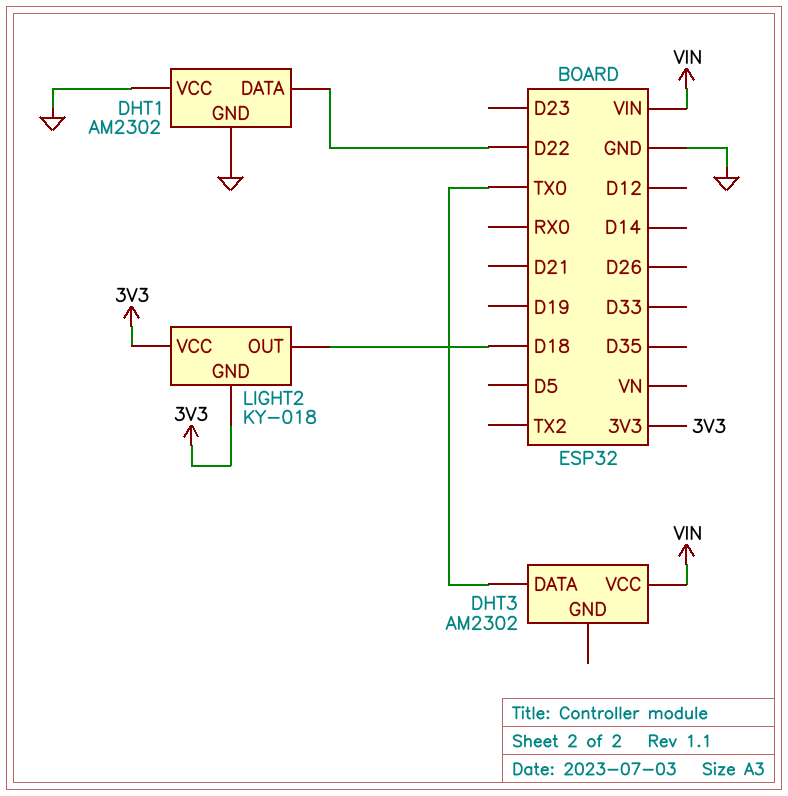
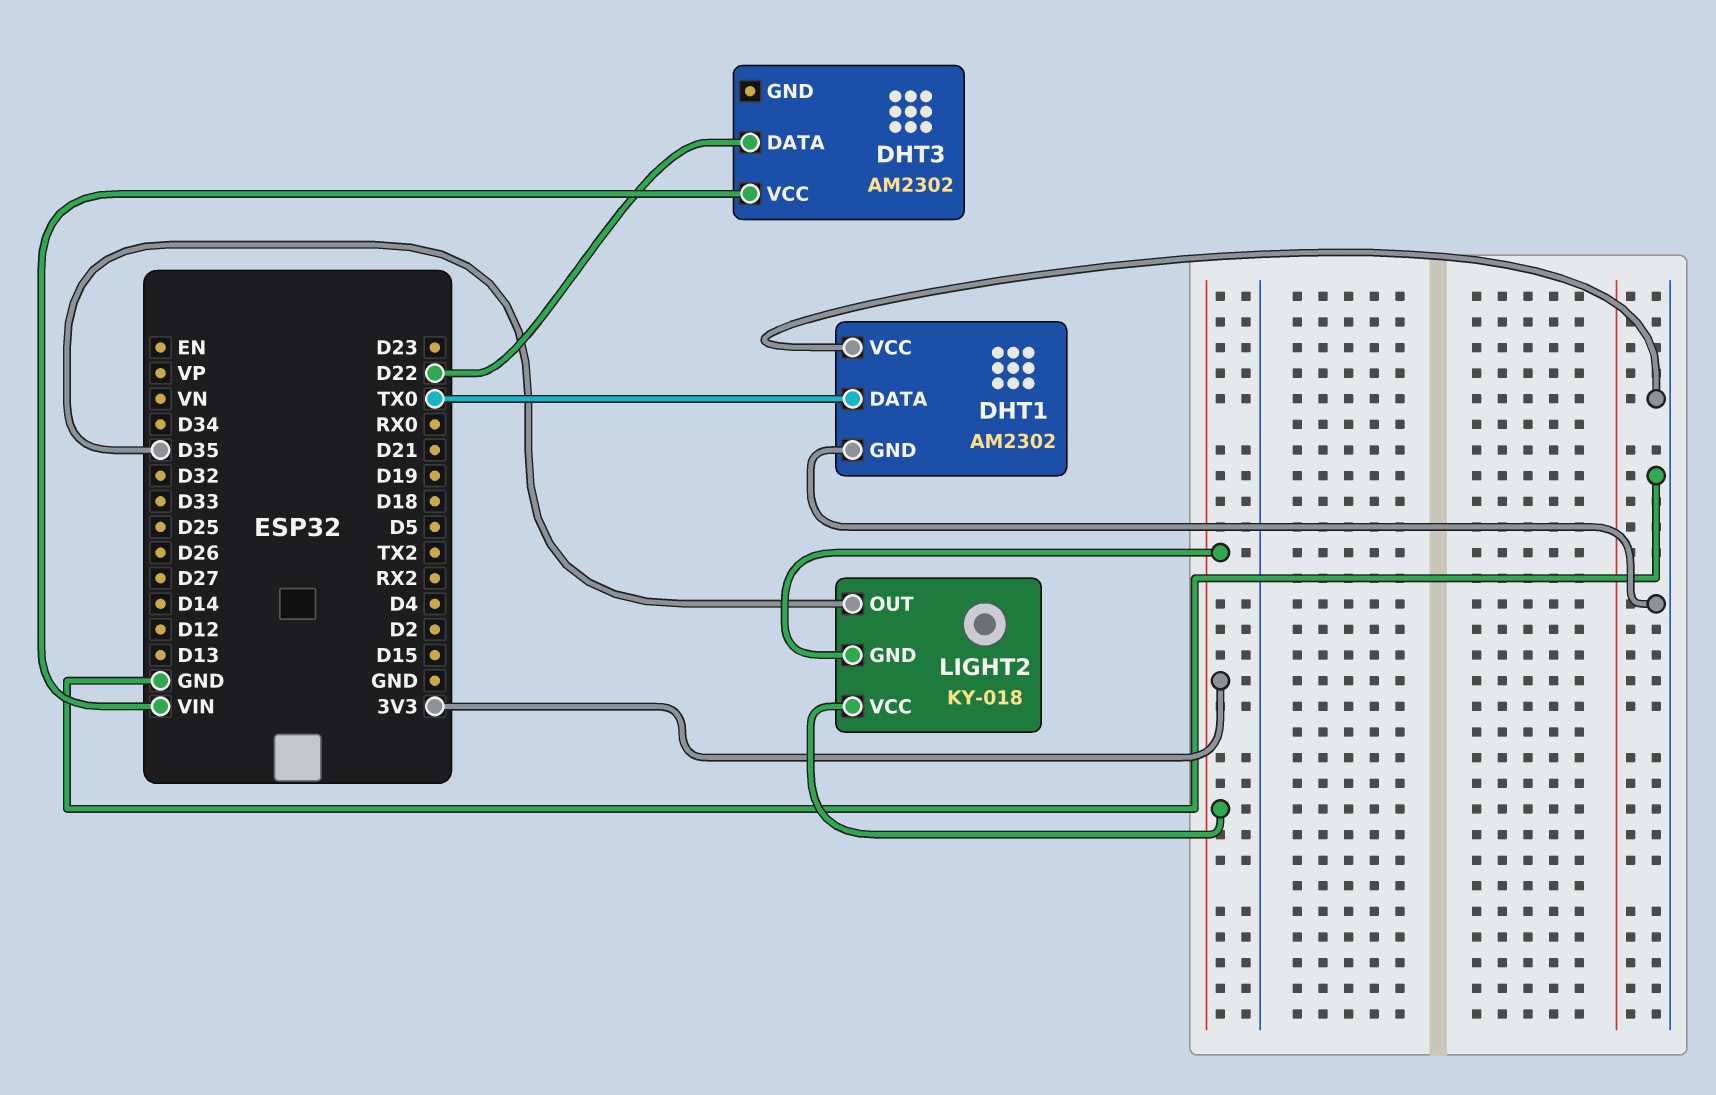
DHT1 pin DATA: D22 -> TX0
DHT3 pin DATA: TX0 -> D22
LIGHT2 pin OUT: D18 -> D35

